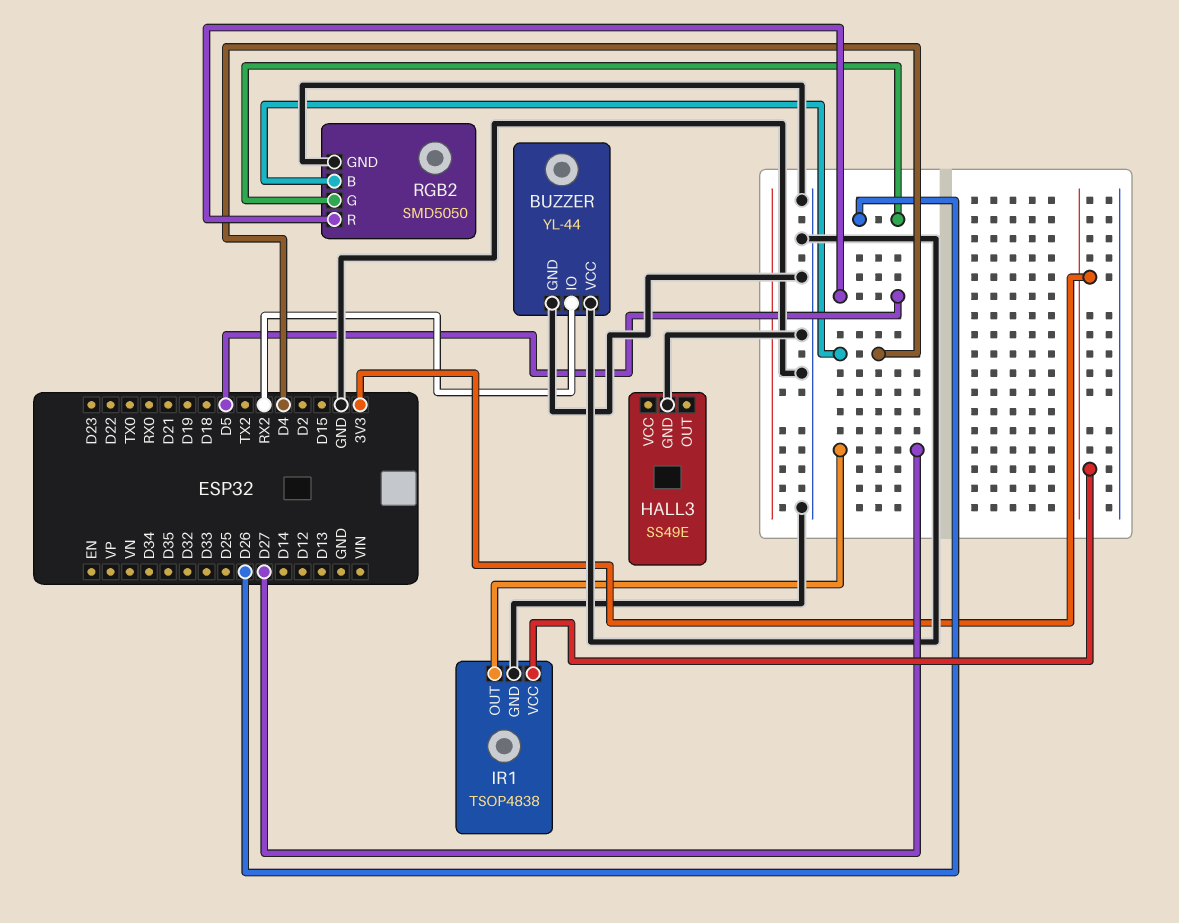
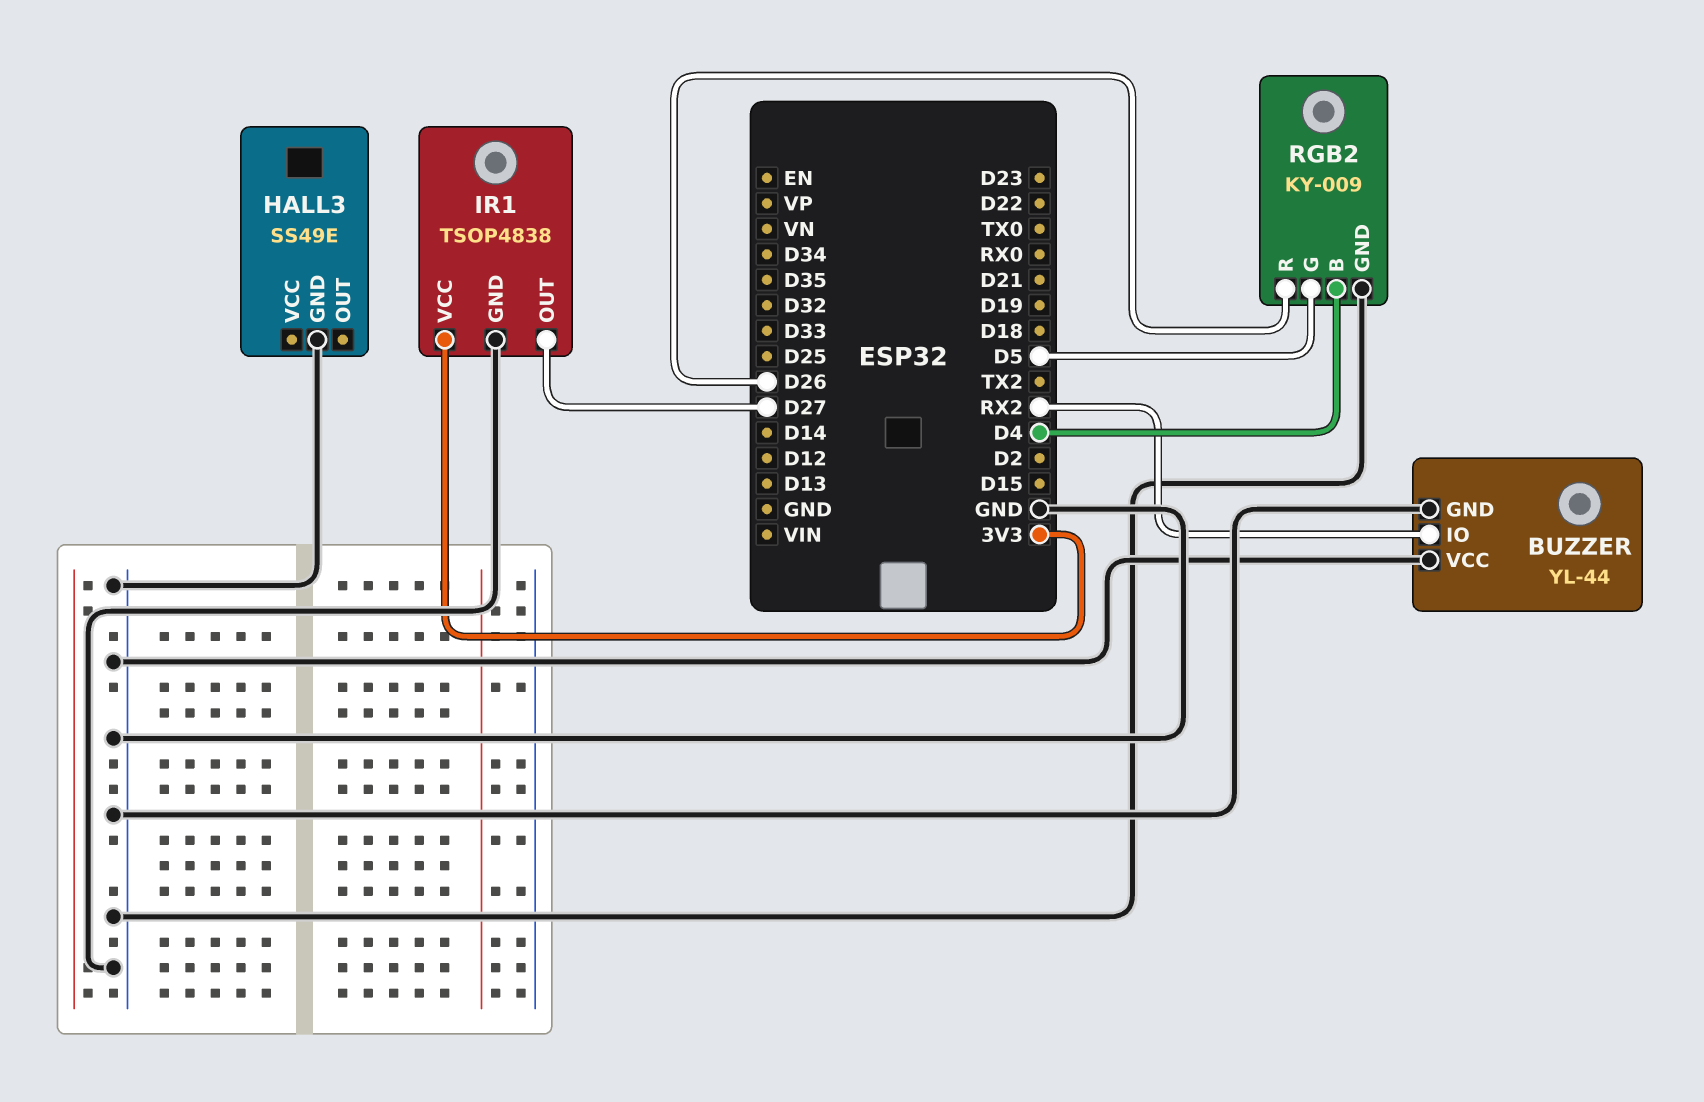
RGB2: SMD5050 -> KY-009
RGB2 pin G: D26 -> D5
RGB2 pin R: D5 -> D26

